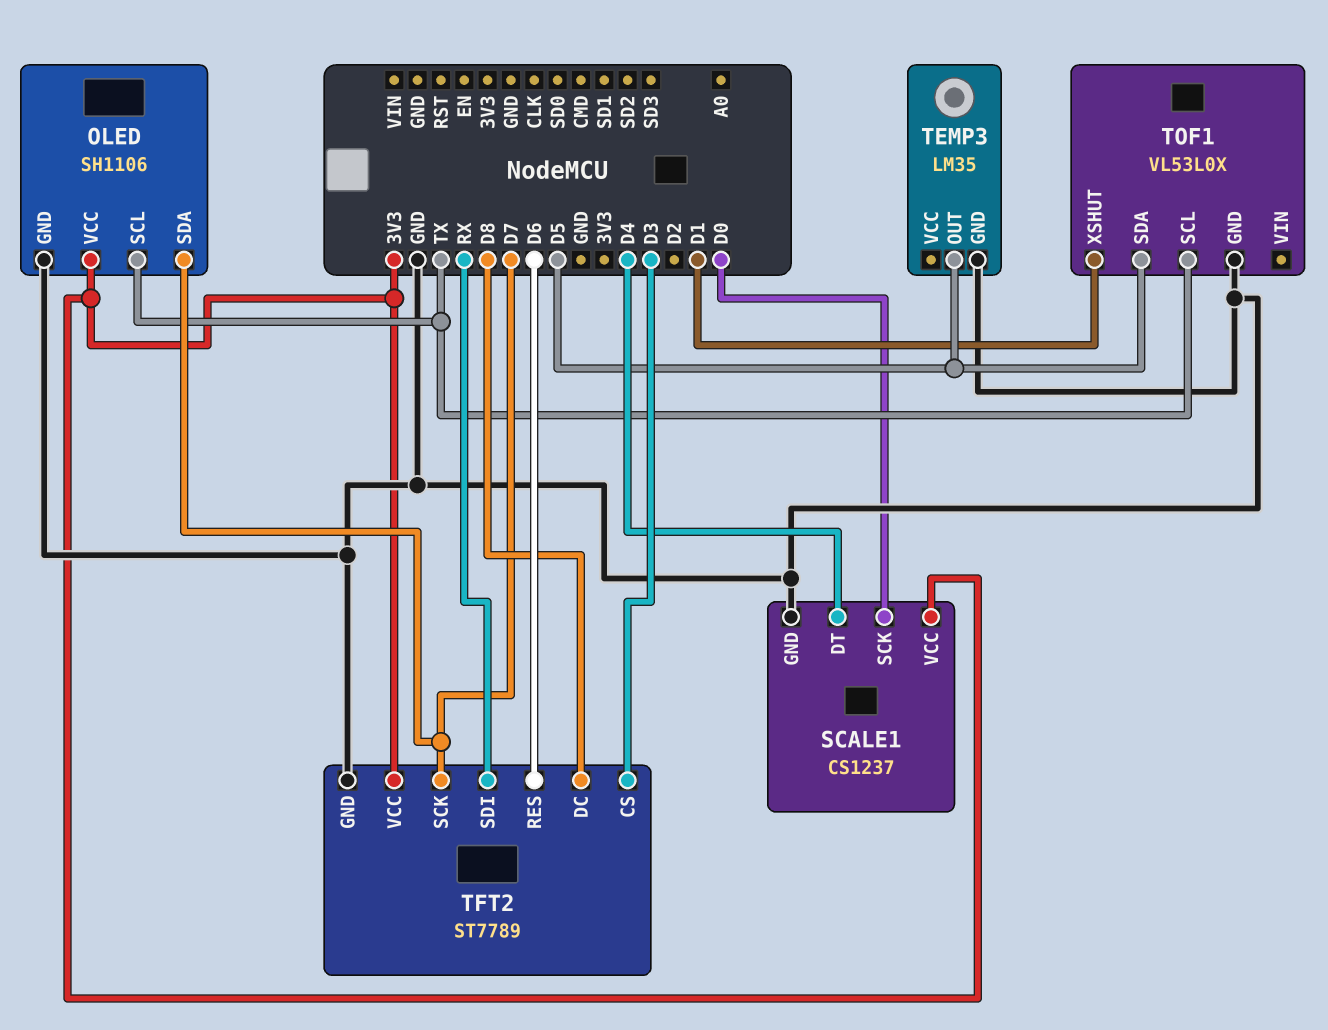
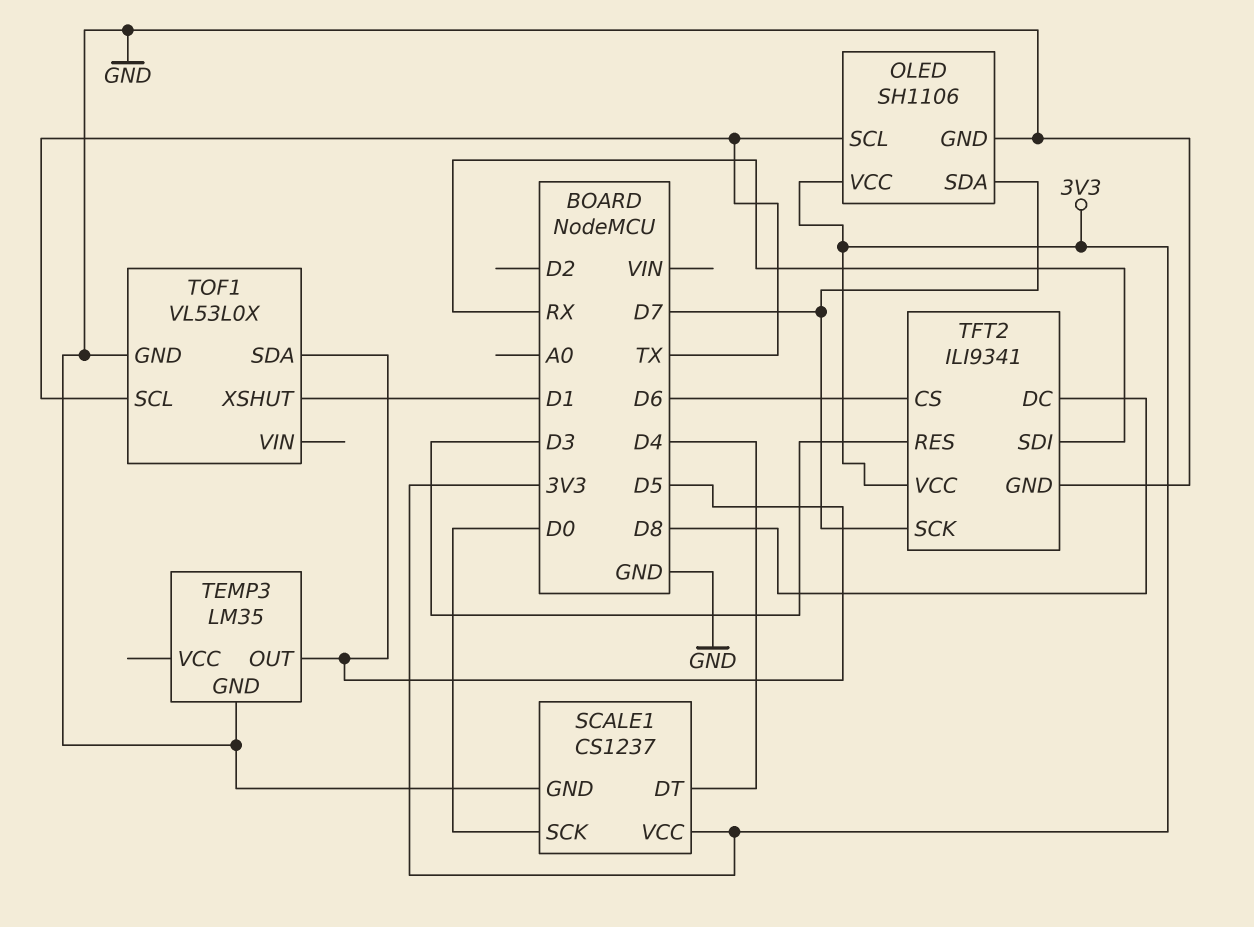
TFT2: ST7789 -> ILI9341
TFT2 pin CS: D3 -> D6
TFT2 pin RES: D6 -> D3

